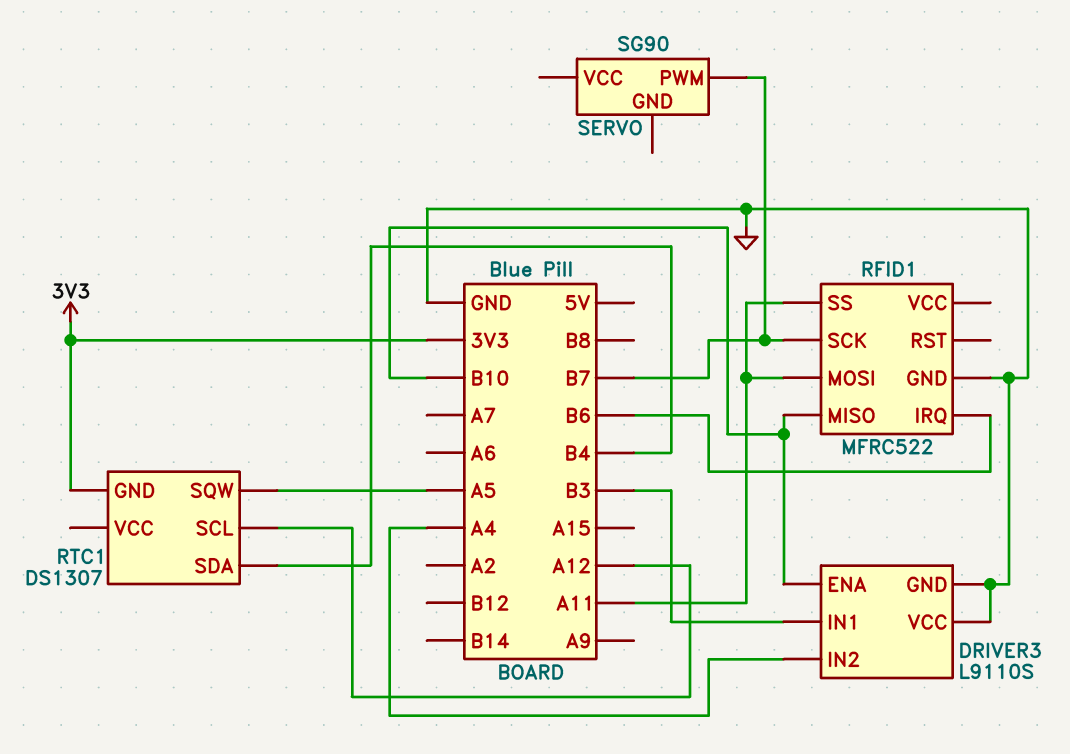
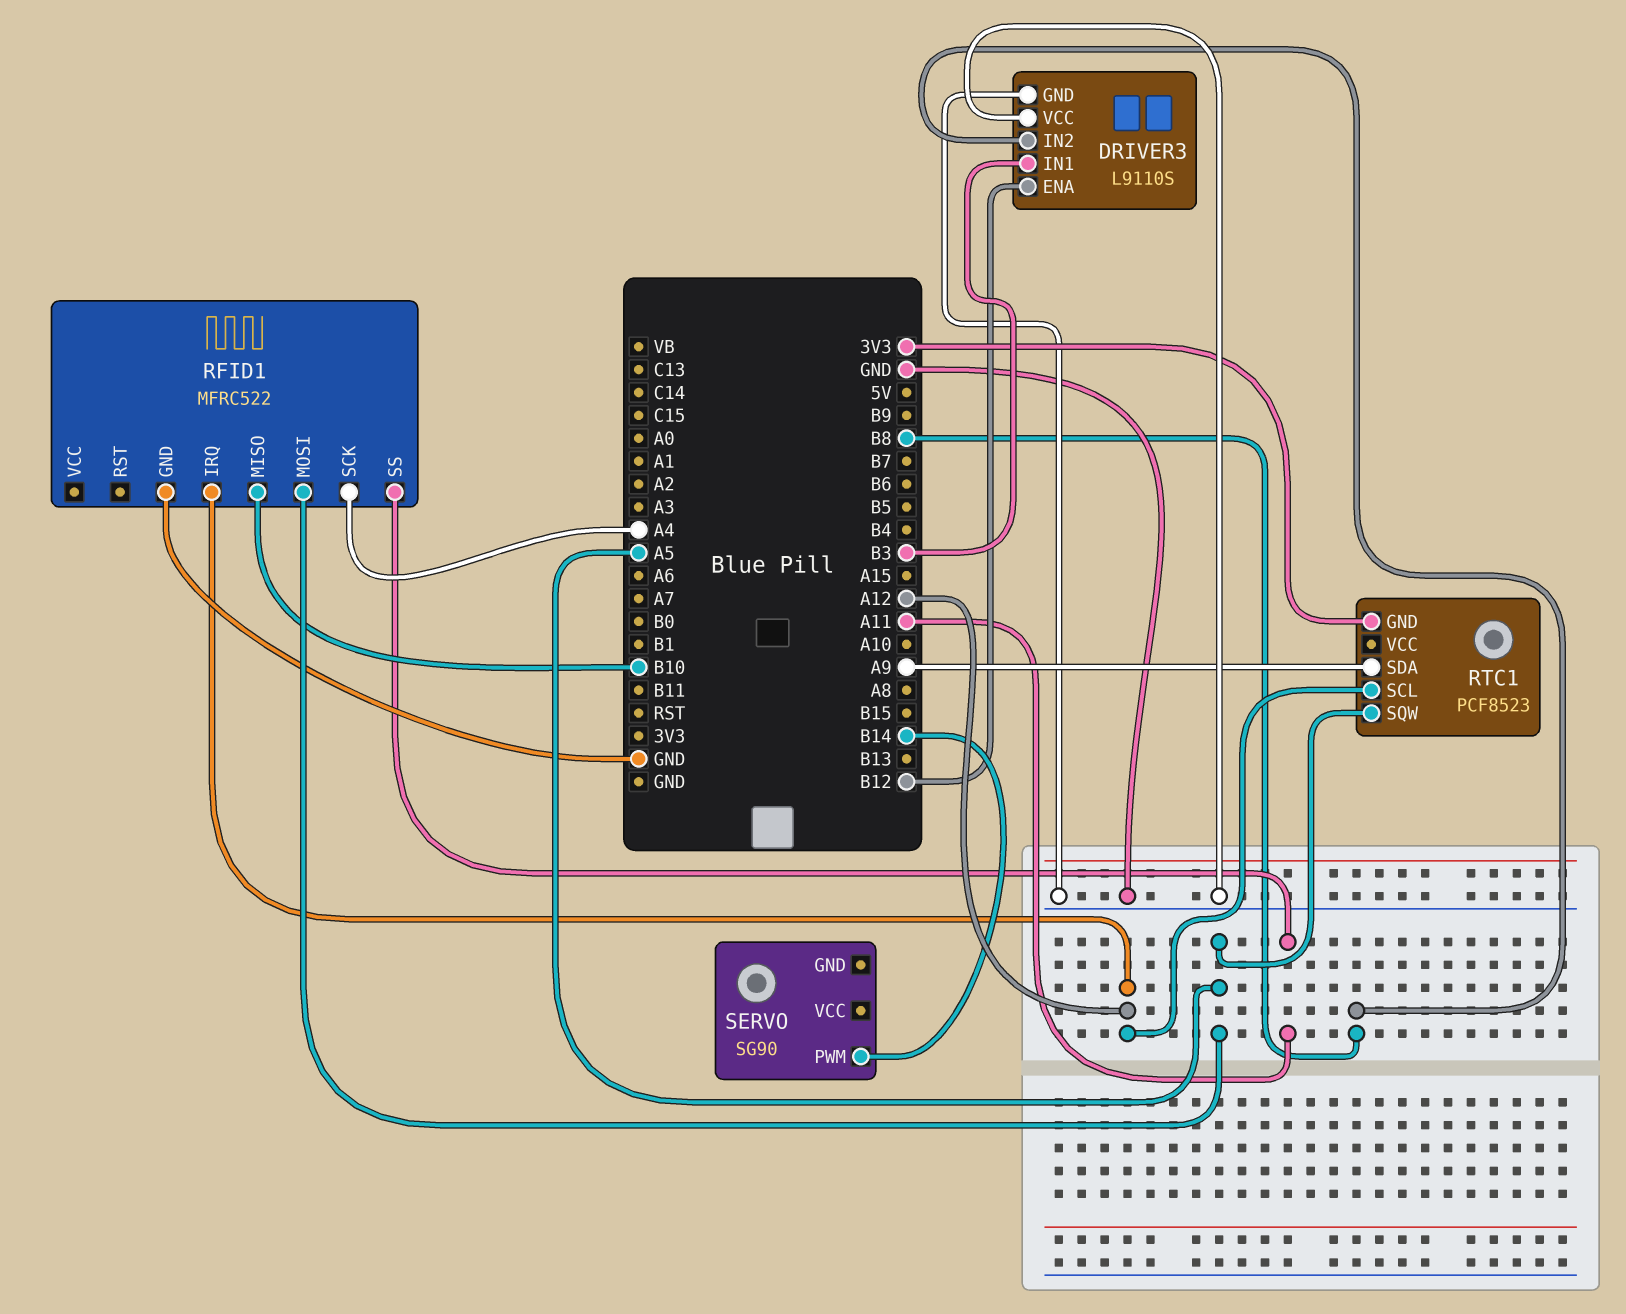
DRIVER3 pin ENA: B10 -> B12
DRIVER3 pin IN2: A4 -> B8
RFID1 pin IRQ: B6 -> A12
RFID1 pin MOSI: A11 -> A5
RFID1 pin SCK: B7 -> A4
RTC1: DS1307 -> PCF8523
RTC1 pin SDA: B4 -> A9
SERVO pin PWM: B7 -> B14

